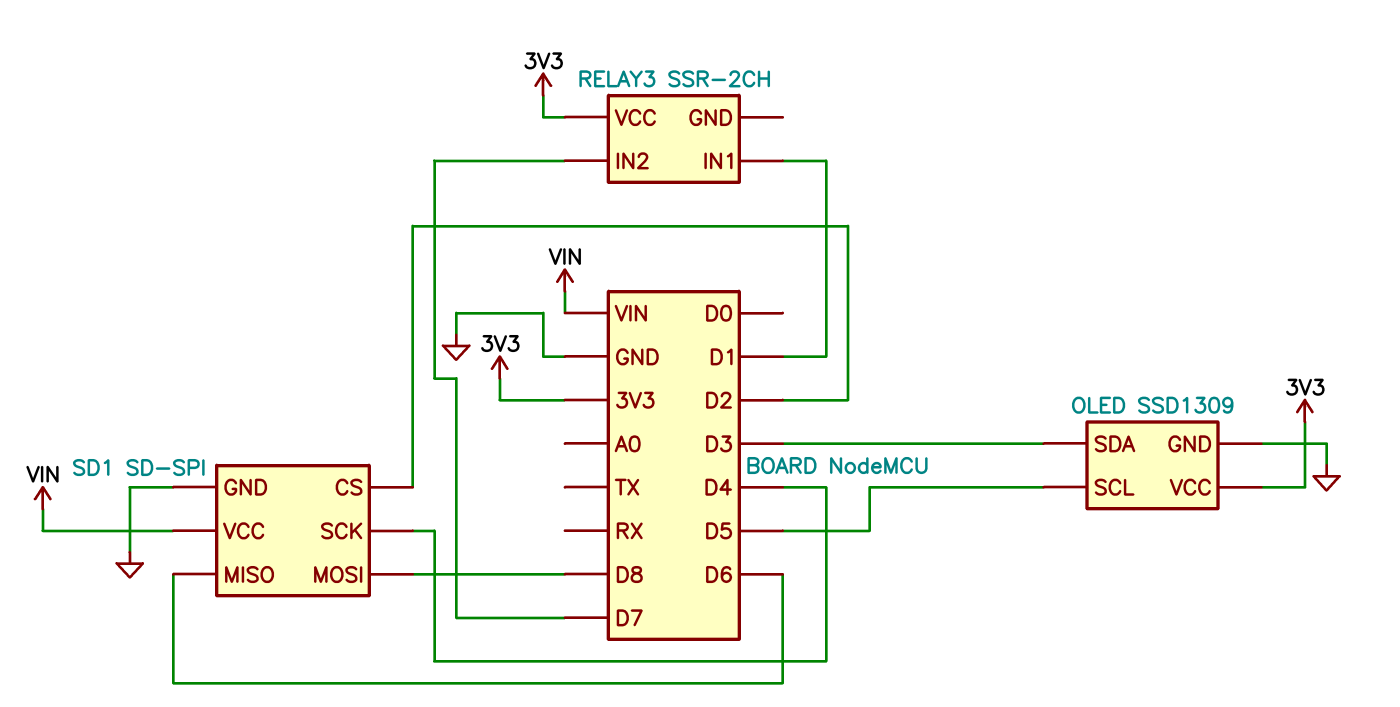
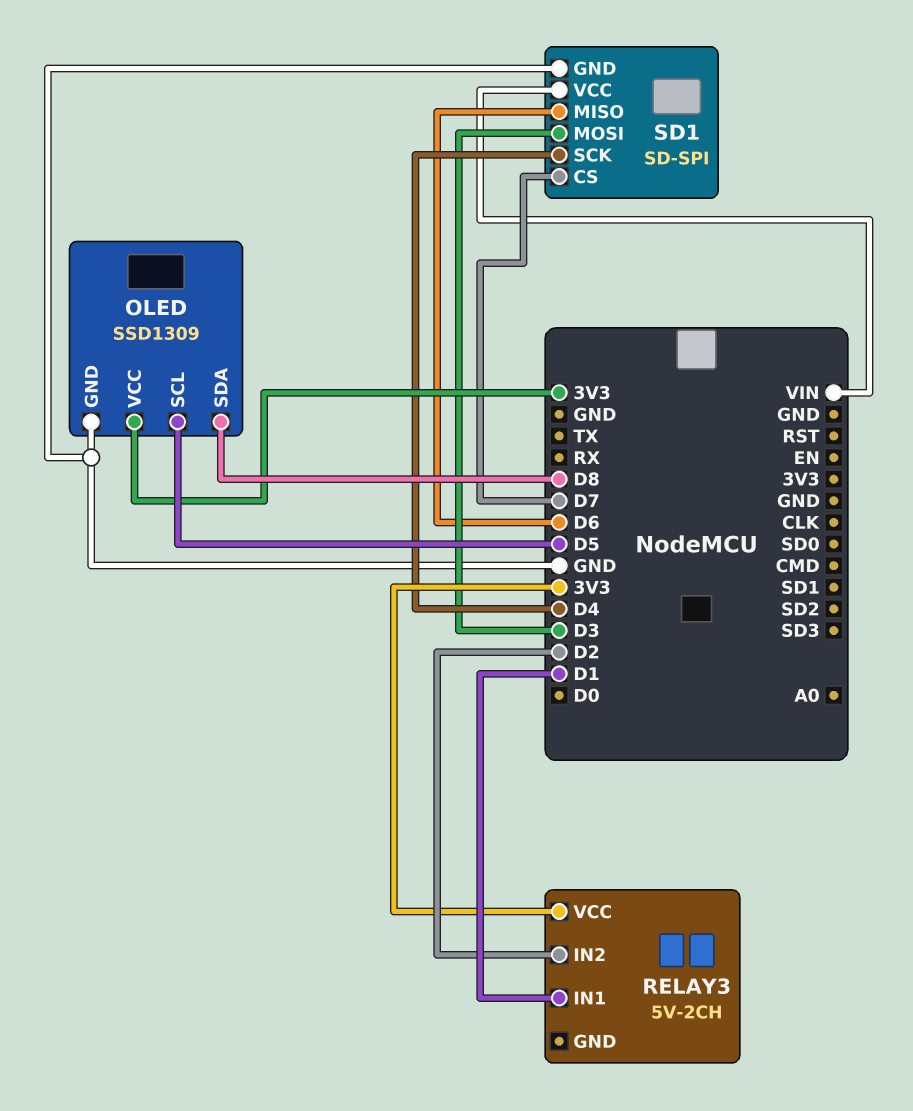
OLED pin SDA: D3 -> D8
RELAY3: SSR-2CH -> 5V-2CH
RELAY3 pin IN2: D7 -> D2
SD1 pin CS: D2 -> D7
SD1 pin MOSI: D8 -> D3

